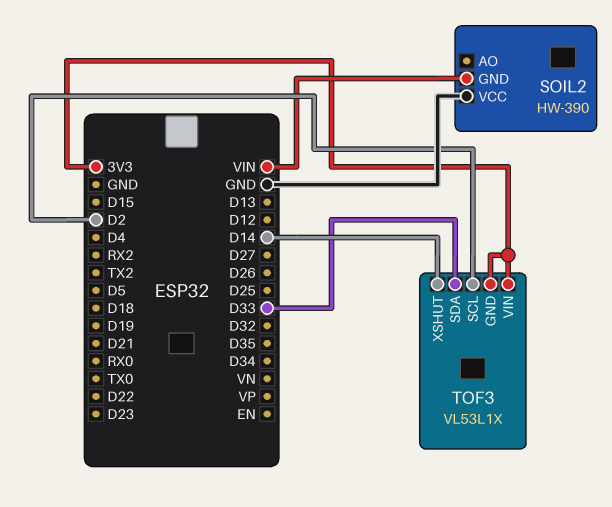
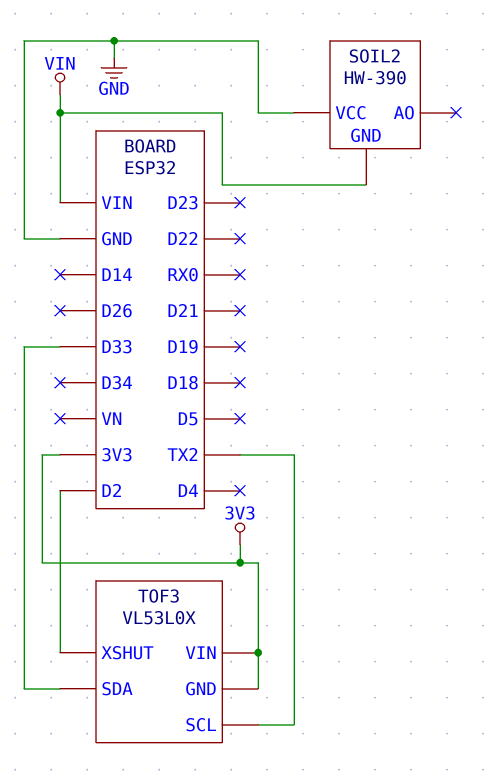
TOF3: VL53L1X -> VL53L0X
TOF3 pin SCL: D2 -> TX2
TOF3 pin XSHUT: D14 -> D2

